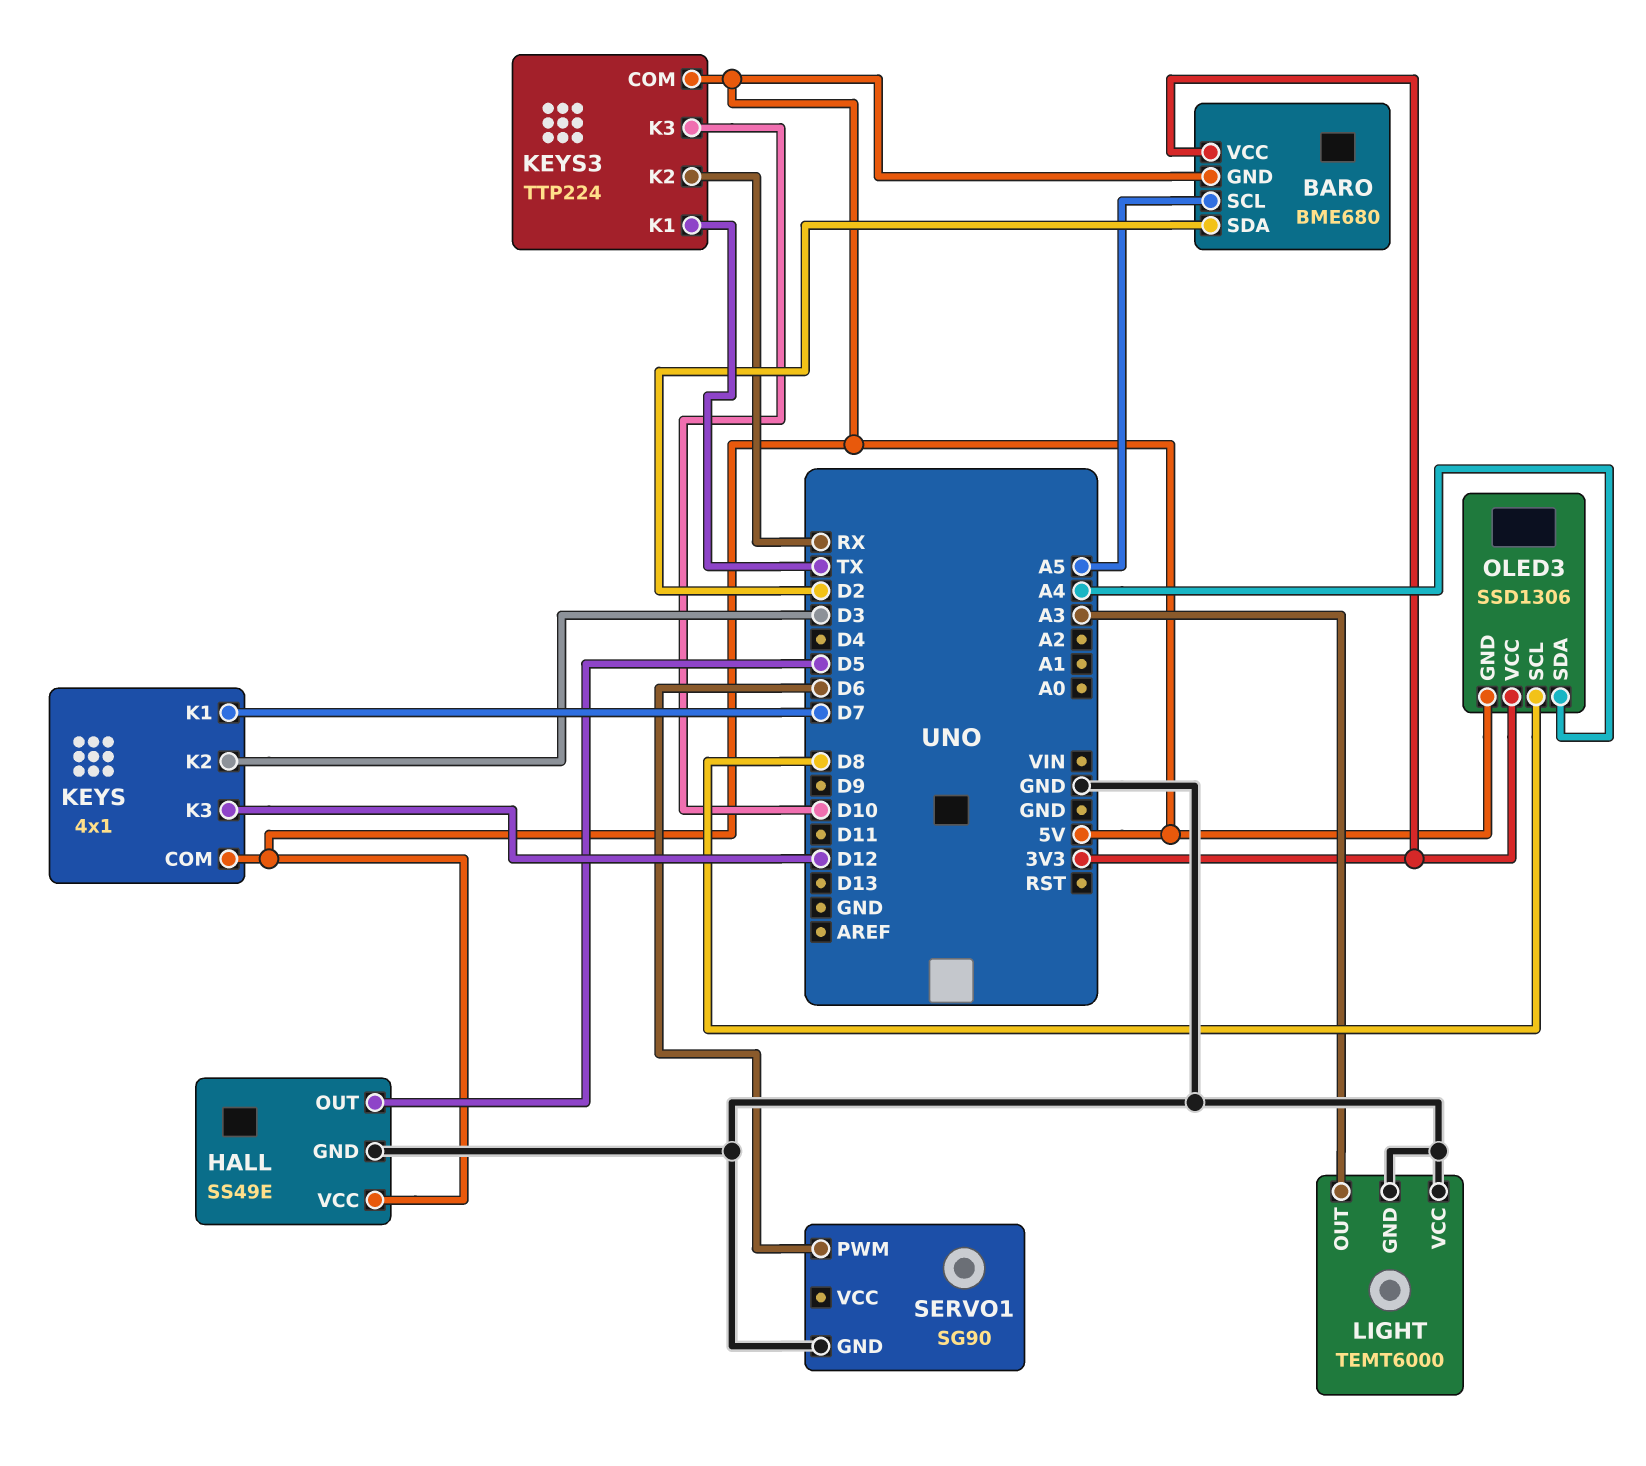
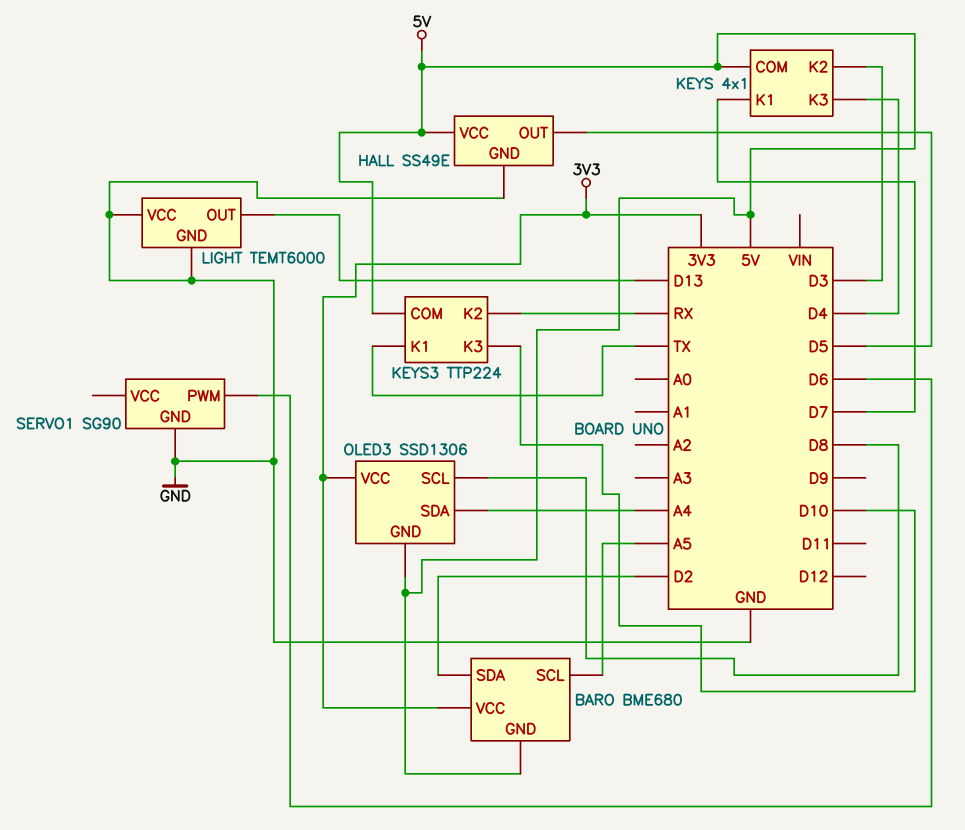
KEYS pin K3: D12 -> D4
LIGHT pin OUT: A3 -> D13

